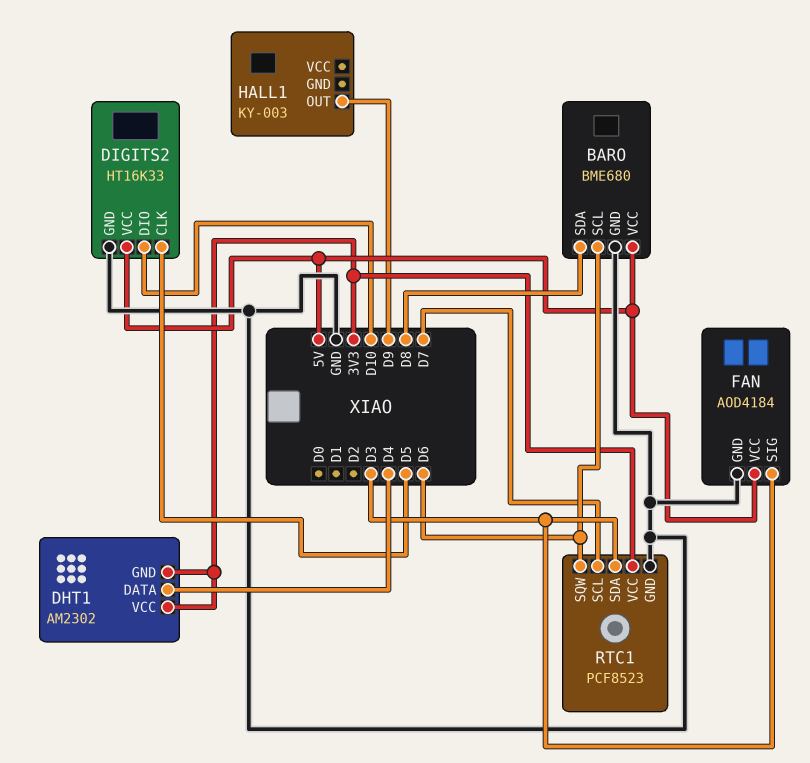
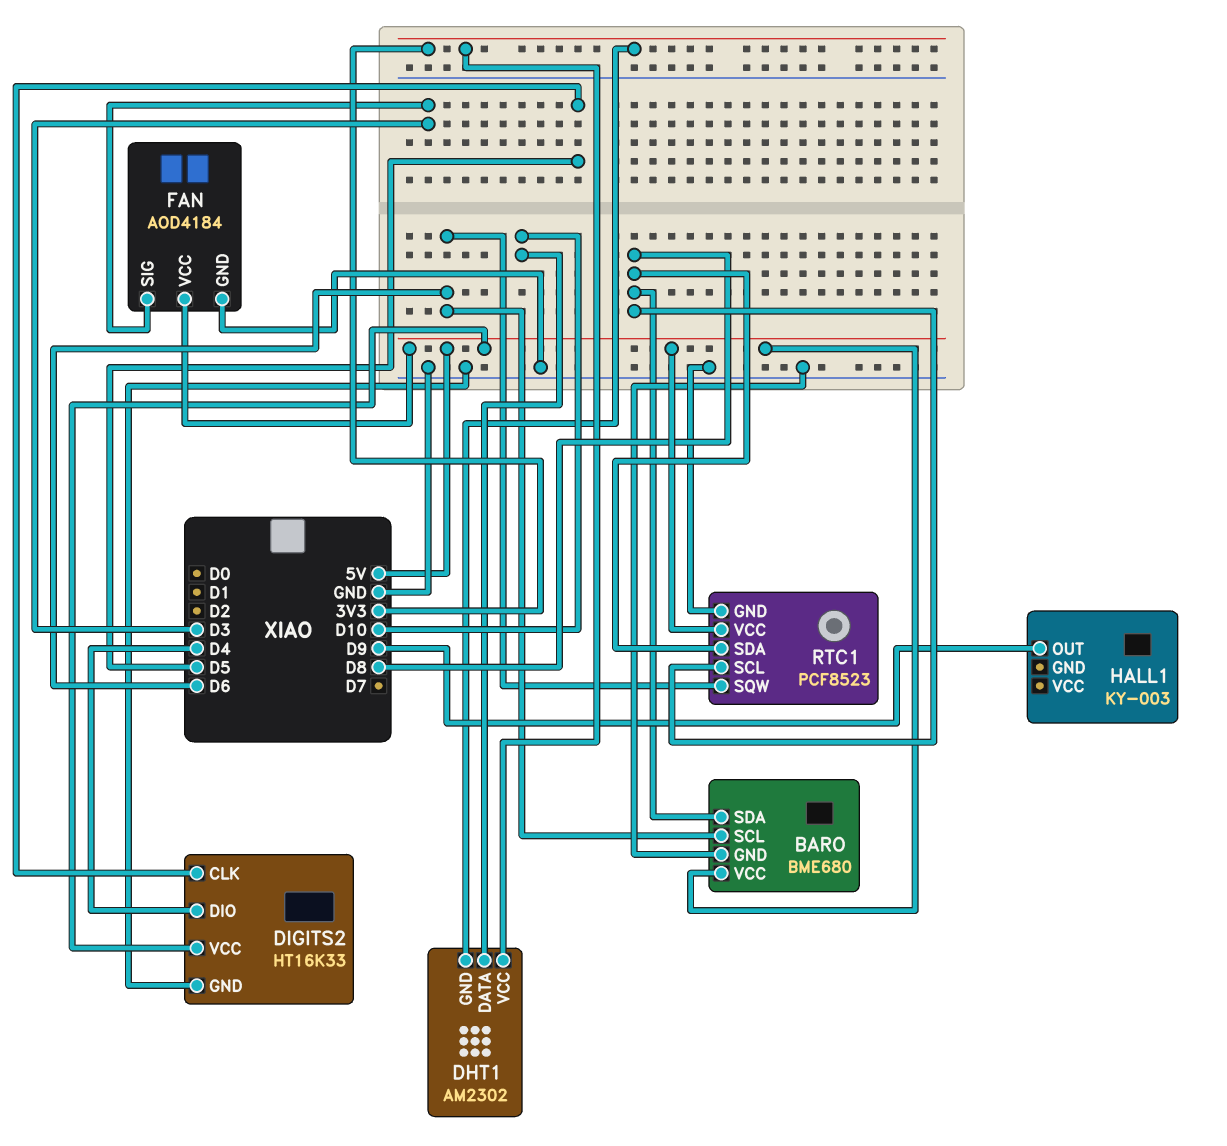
DHT1 pin DATA: D4 -> D10
DIGITS2 pin DIO: D10 -> D4
RTC1 pin SCL: D7 -> D8
RTC1 pin SDA: D3 -> D8
RTC1 pin VCC: 3V3 -> 5V

